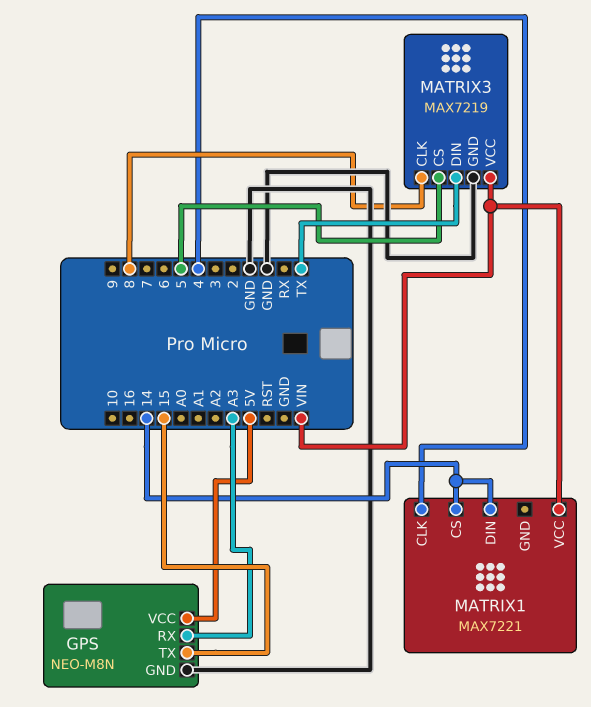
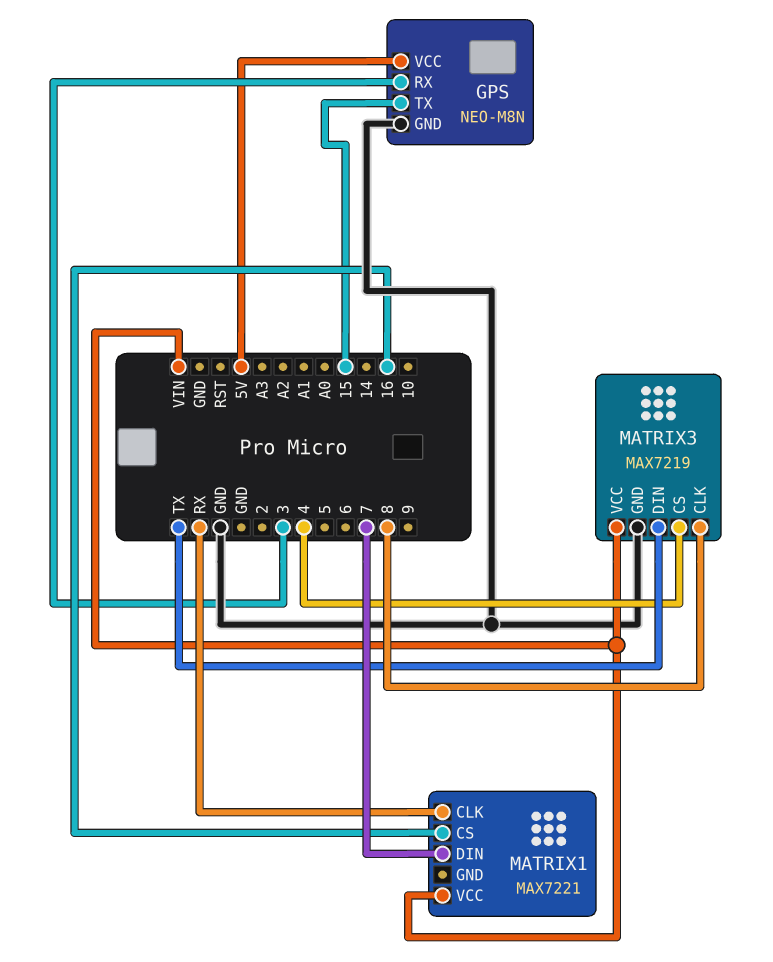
GPS pin RX: A3 -> 3
MATRIX1 pin CLK: 4 -> RX
MATRIX1 pin CS: 14 -> 16
MATRIX1 pin DIN: 14 -> 7
MATRIX3 pin CS: 5 -> 4

